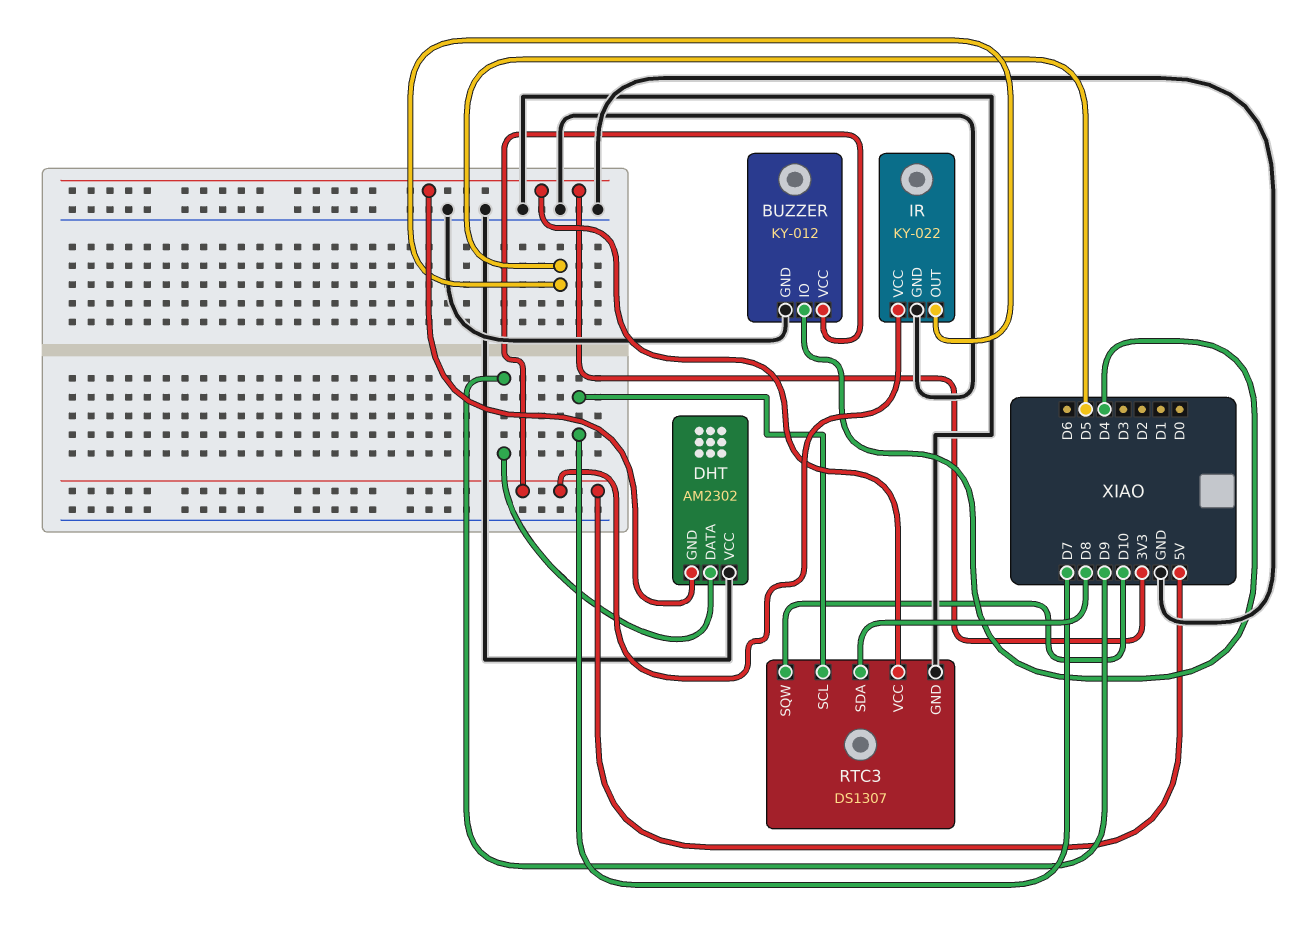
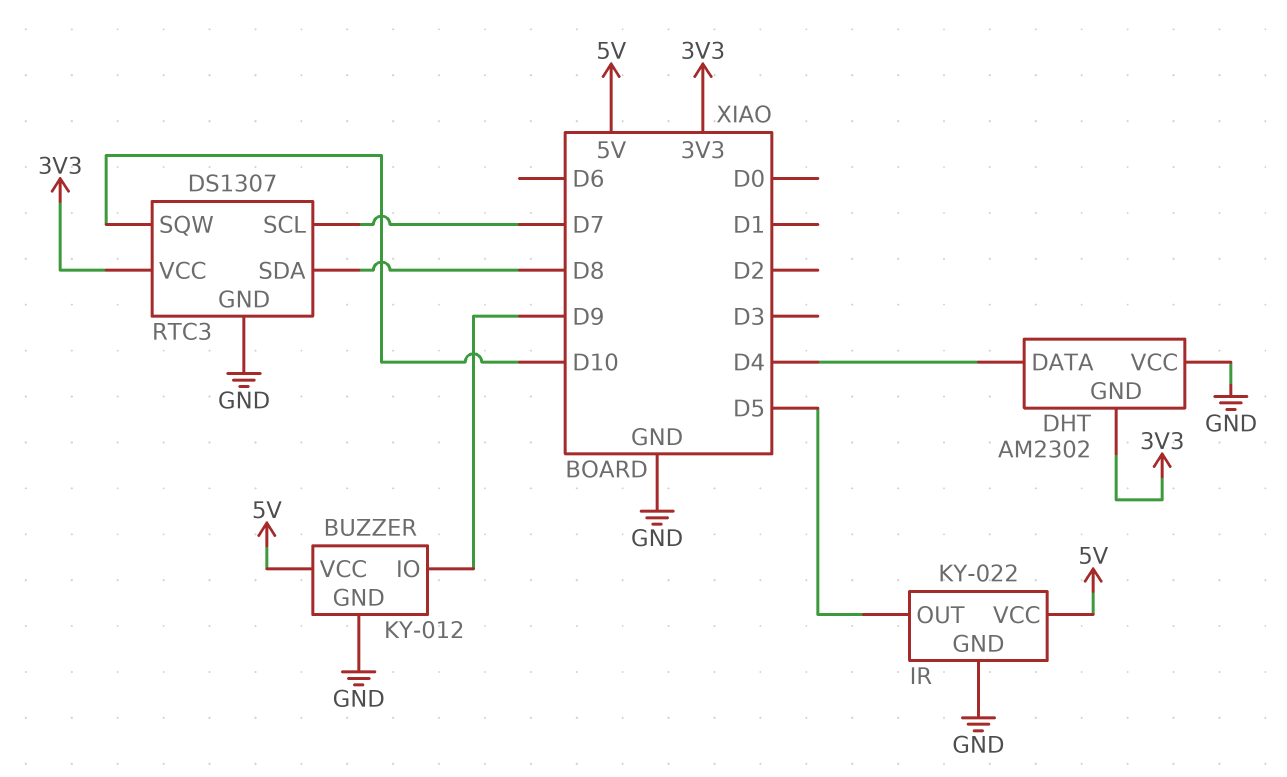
BUZZER pin IO: D4 -> D9
DHT pin DATA: D9 -> D4

